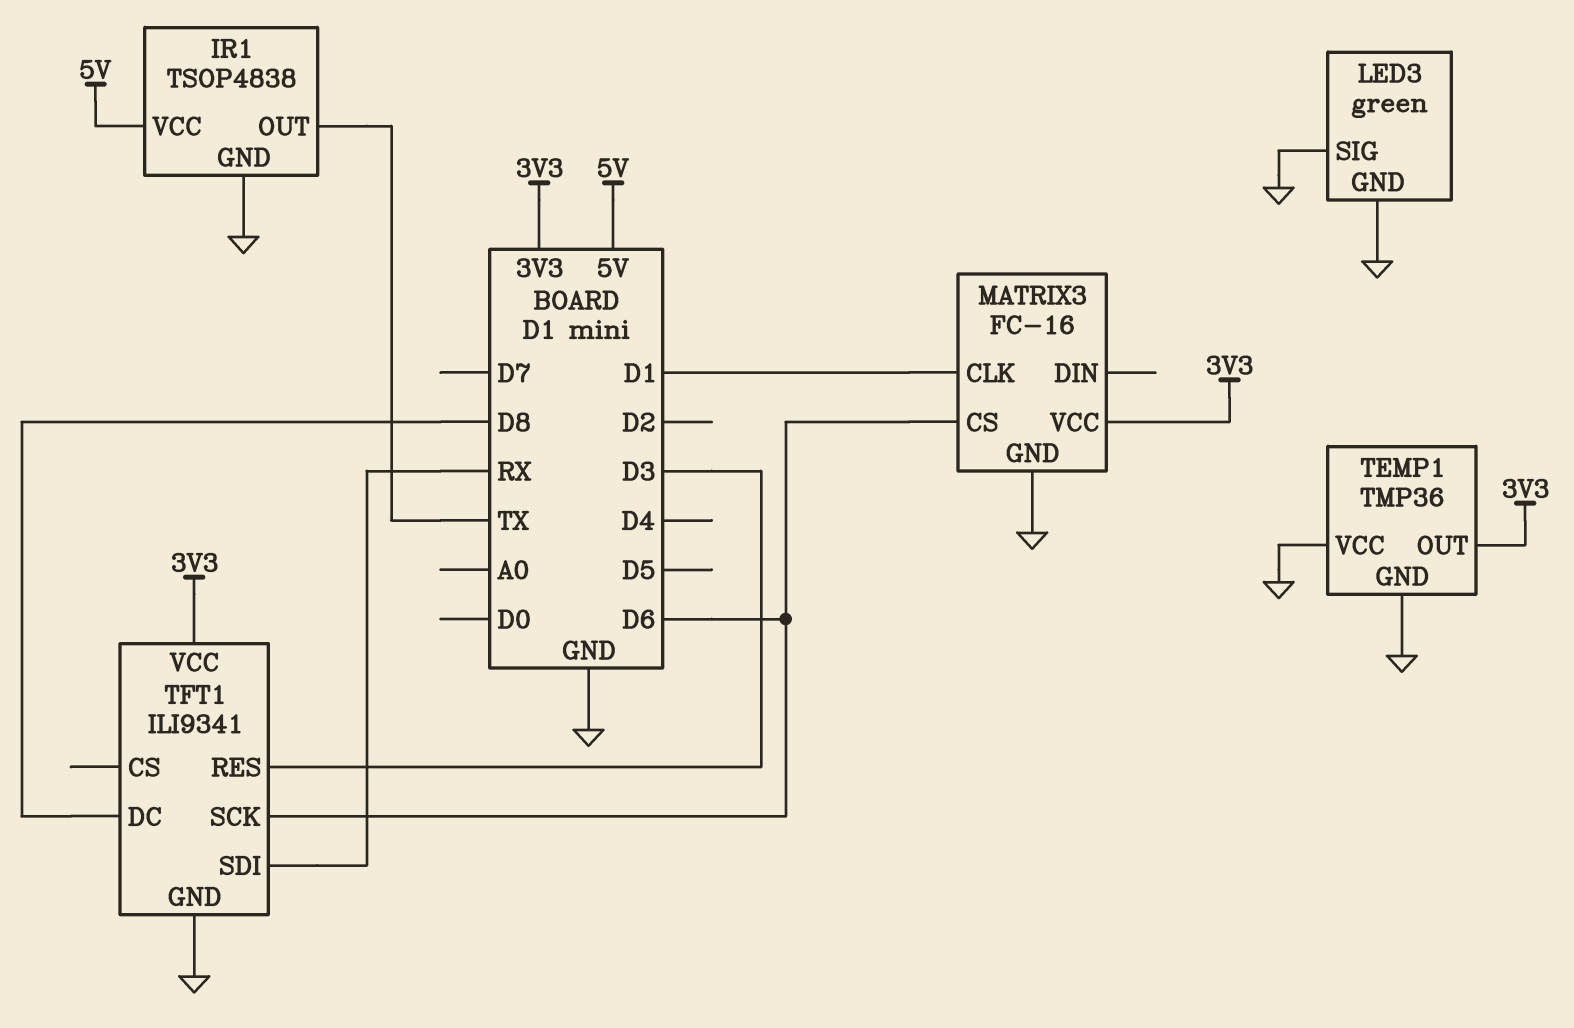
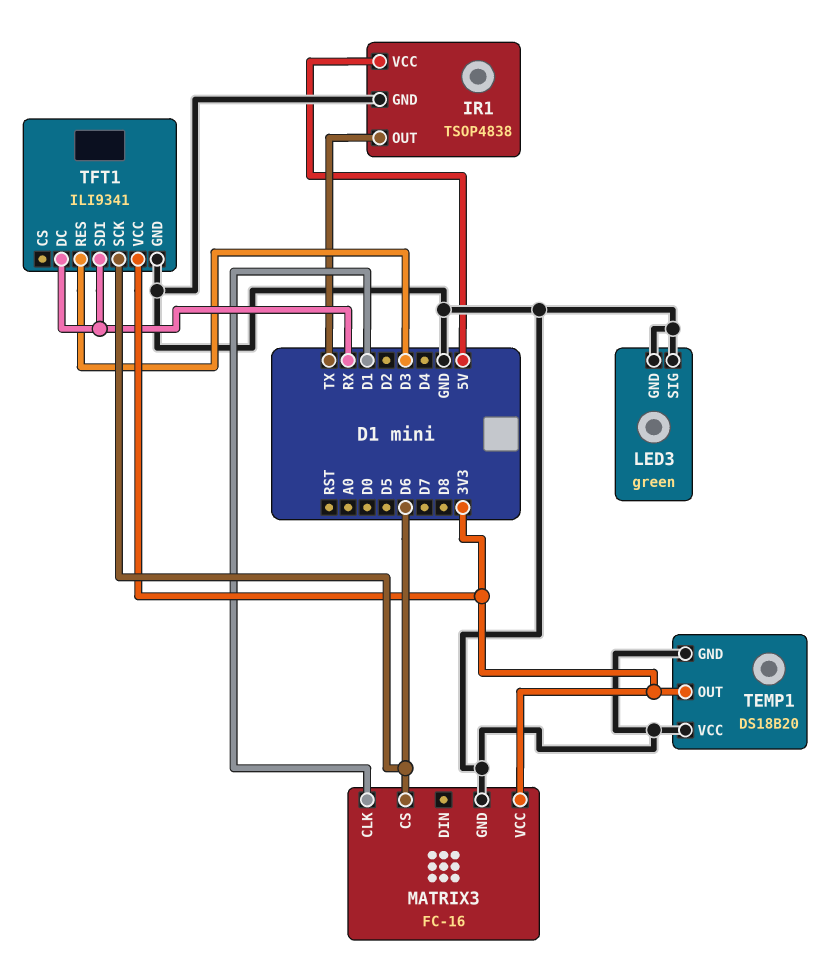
TEMP1: TMP36 -> DS18B20
TFT1 pin DC: D8 -> RX

